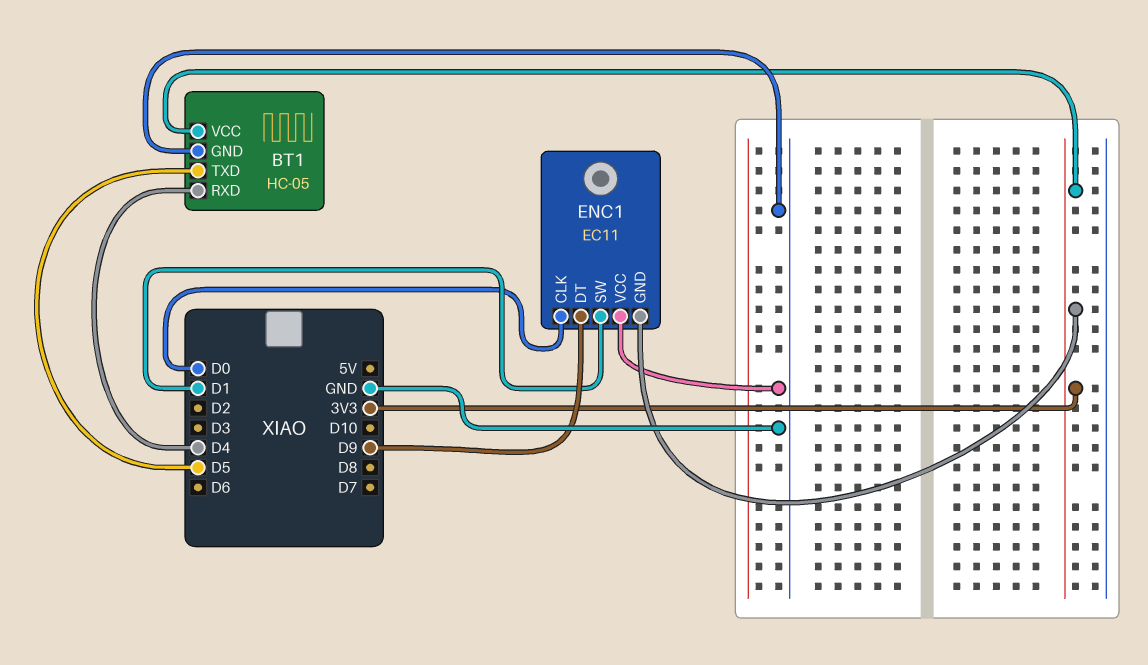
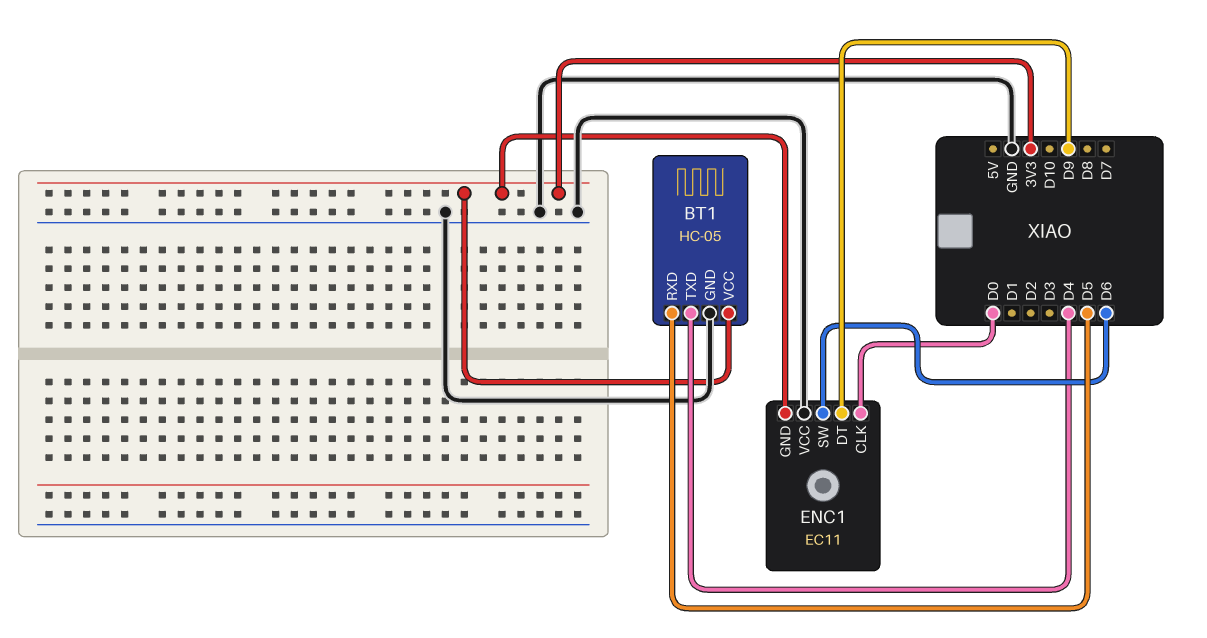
BT1 pin RXD: D4 -> D5
BT1 pin TXD: D5 -> D4
ENC1 pin SW: D1 -> D6

